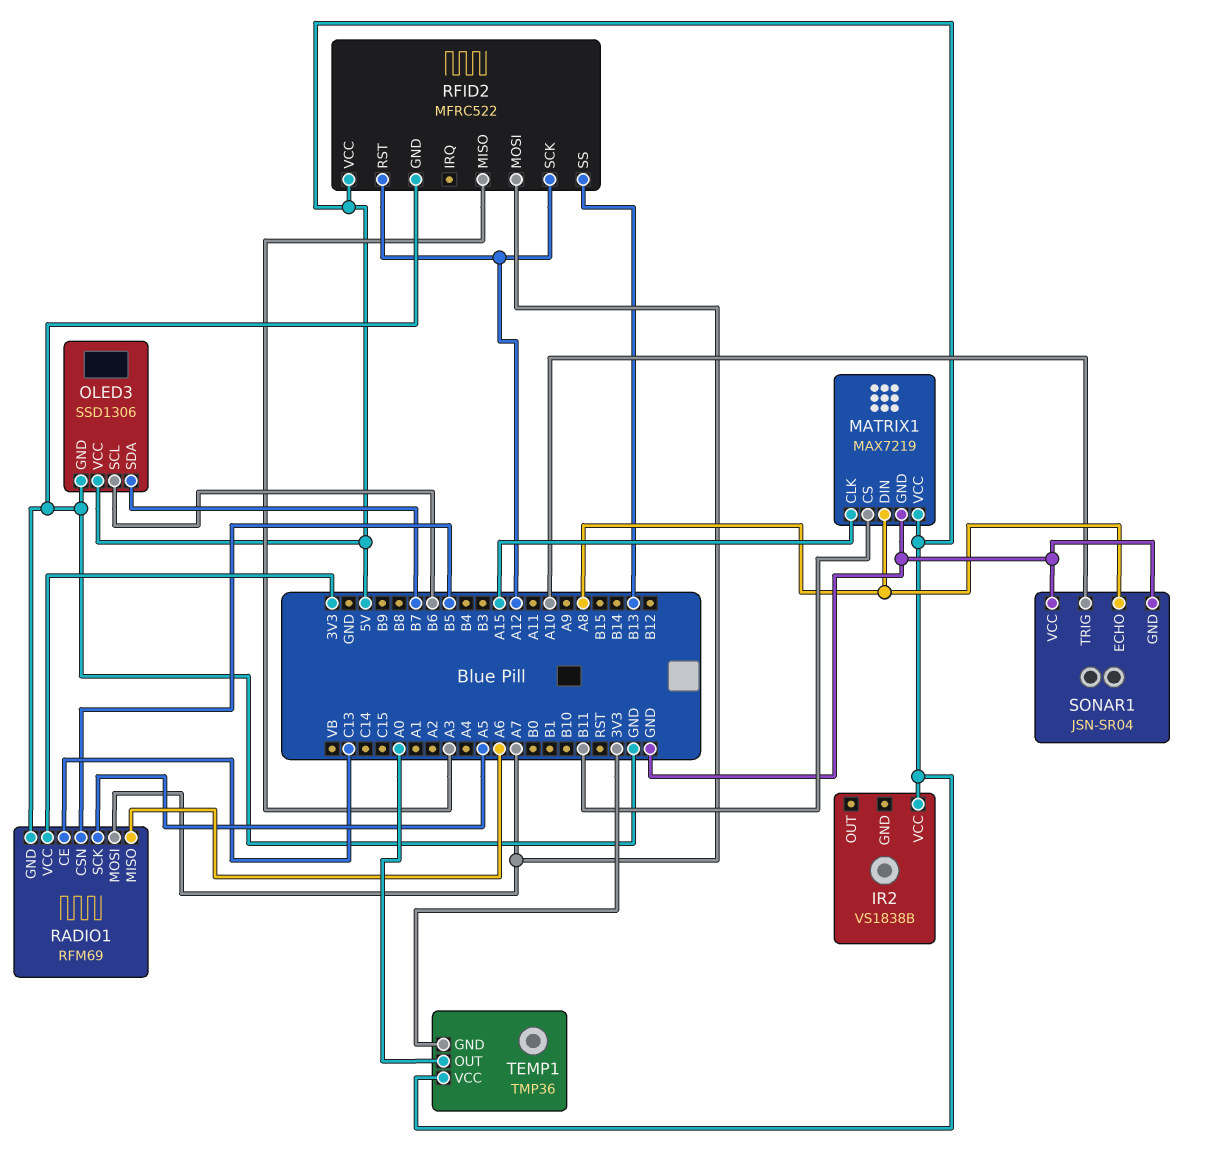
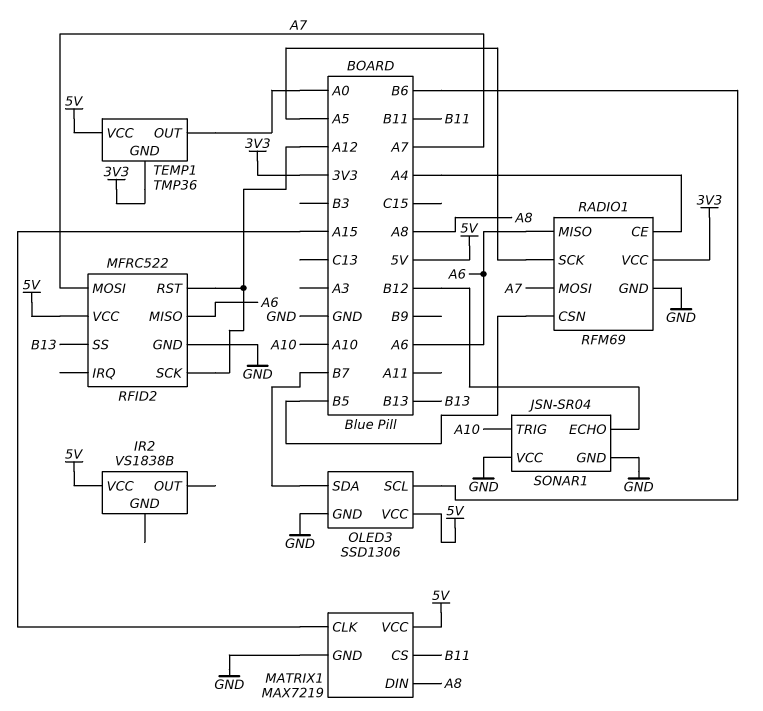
RADIO1 pin CE: C13 -> A4
RFID2 pin MISO: A3 -> A6
SONAR1 pin ECHO: A8 -> B12

